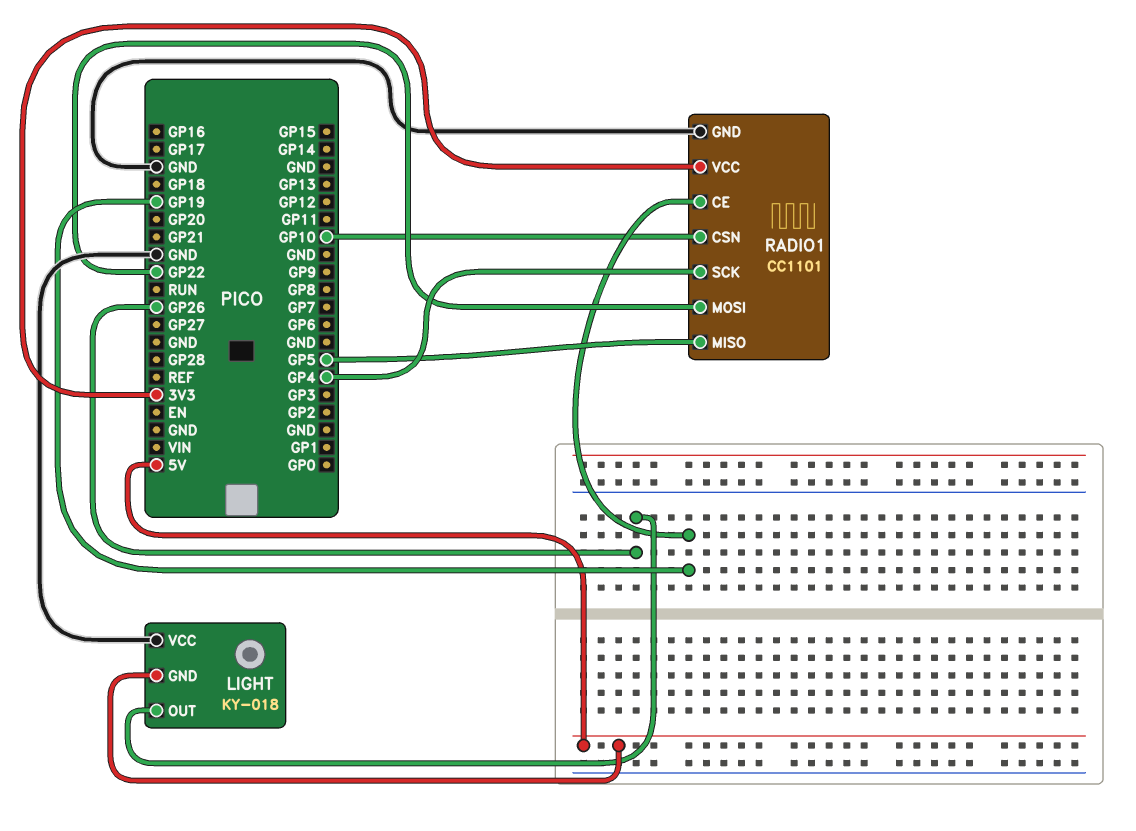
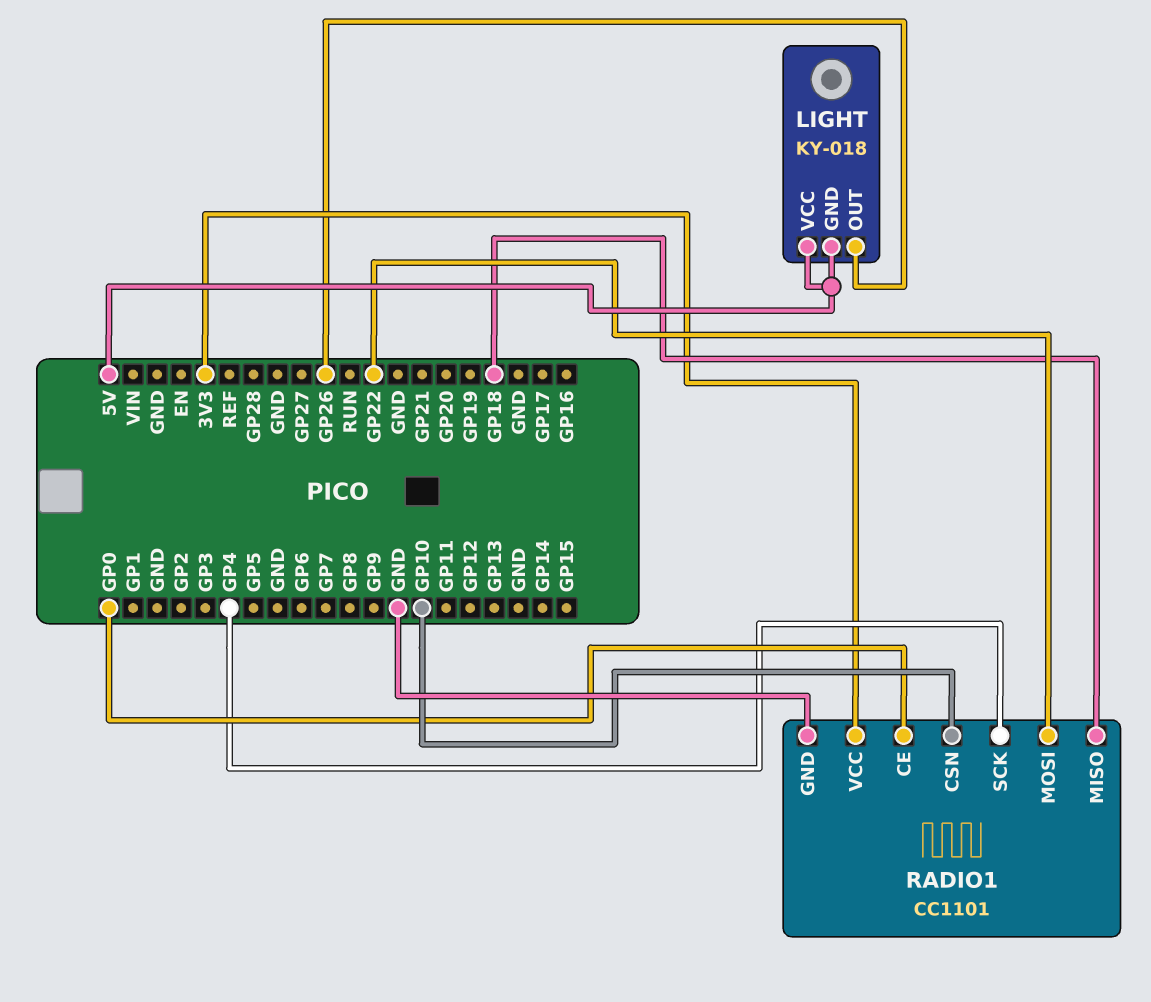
LIGHT pin VCC: GND -> 5V
RADIO1 pin CE: GP19 -> GP0
RADIO1 pin MISO: GP5 -> GP18

